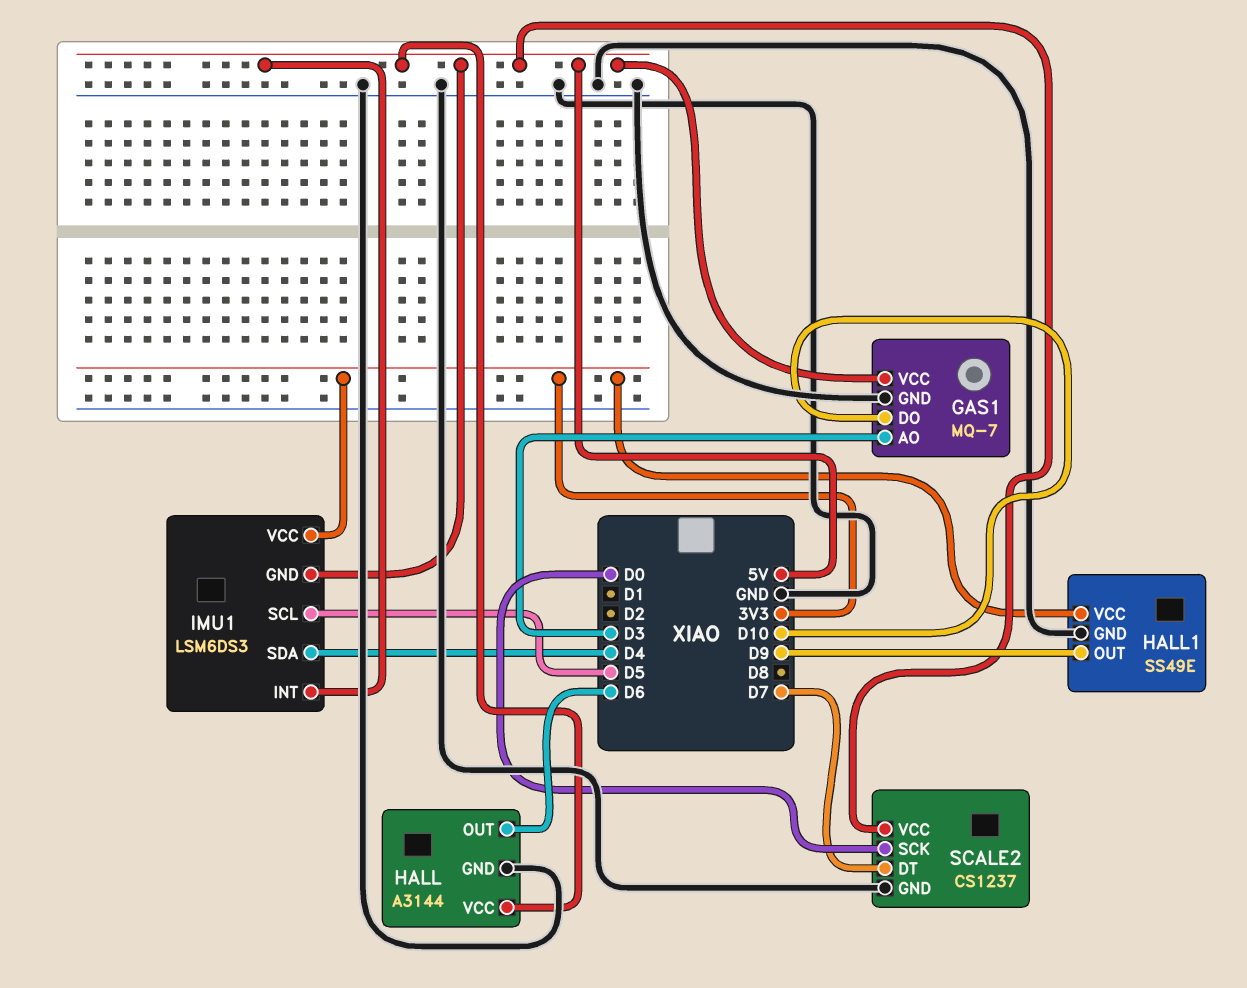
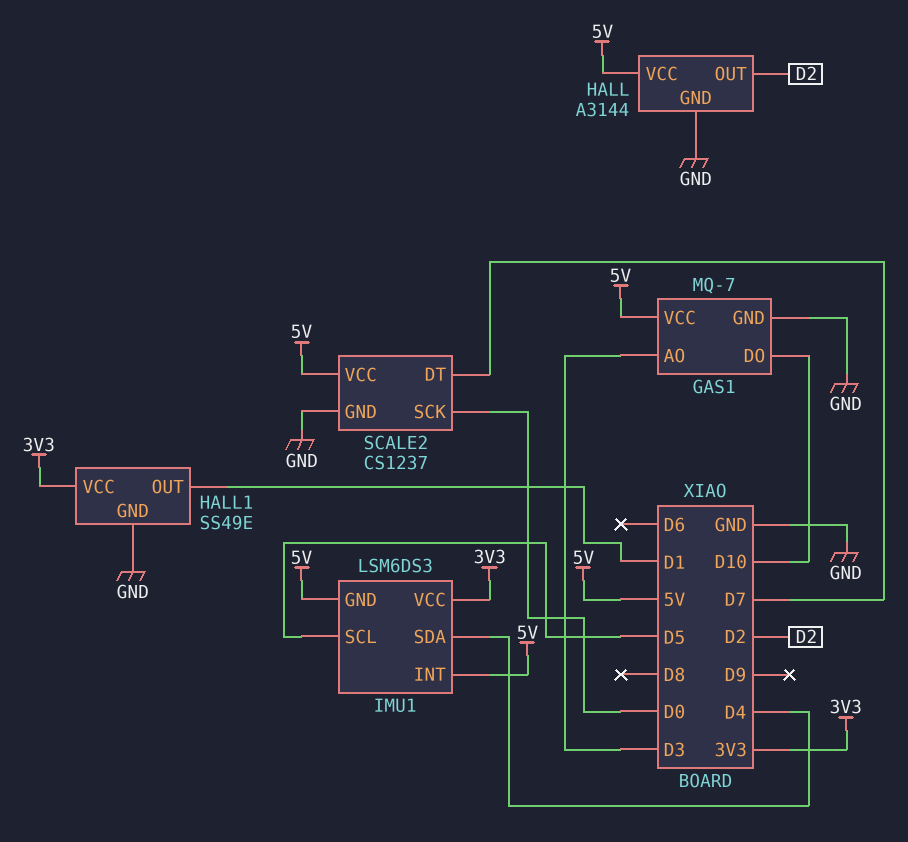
HALL pin OUT: D6 -> D2
HALL1 pin OUT: D9 -> D1

